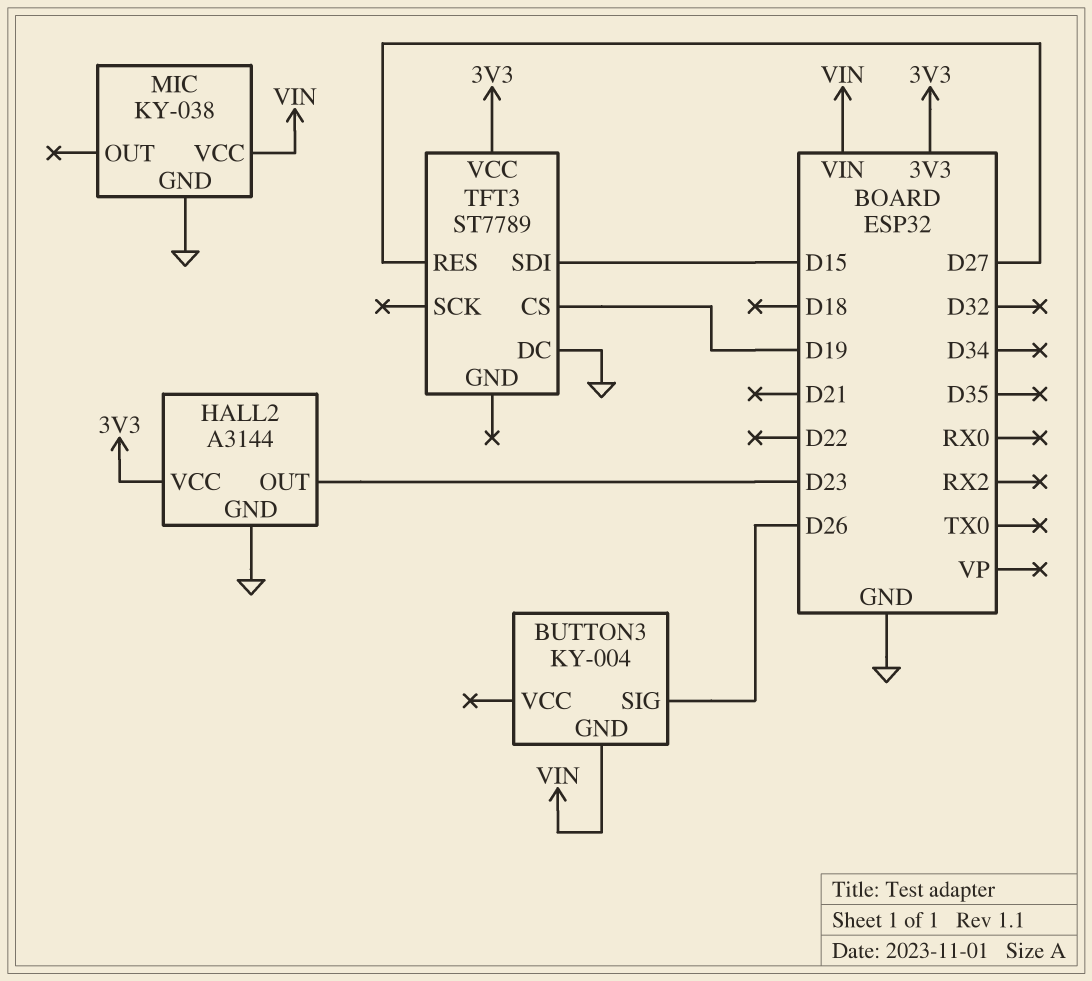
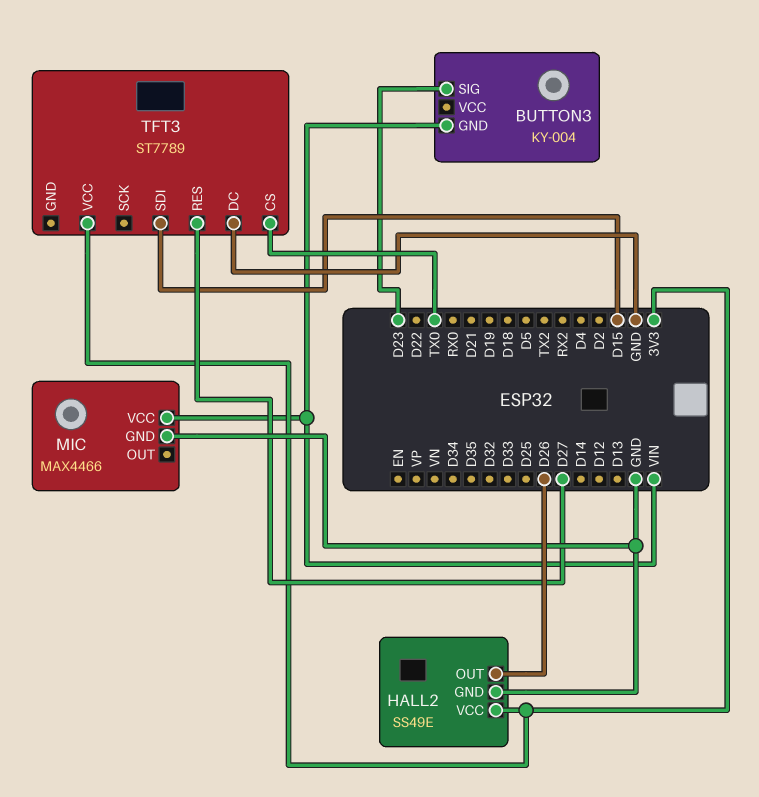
BUTTON3 pin SIG: D26 -> D23
HALL2: A3144 -> SS49E
HALL2 pin OUT: D23 -> D26
MIC: KY-038 -> MAX4466
TFT3 pin CS: D19 -> TX0

